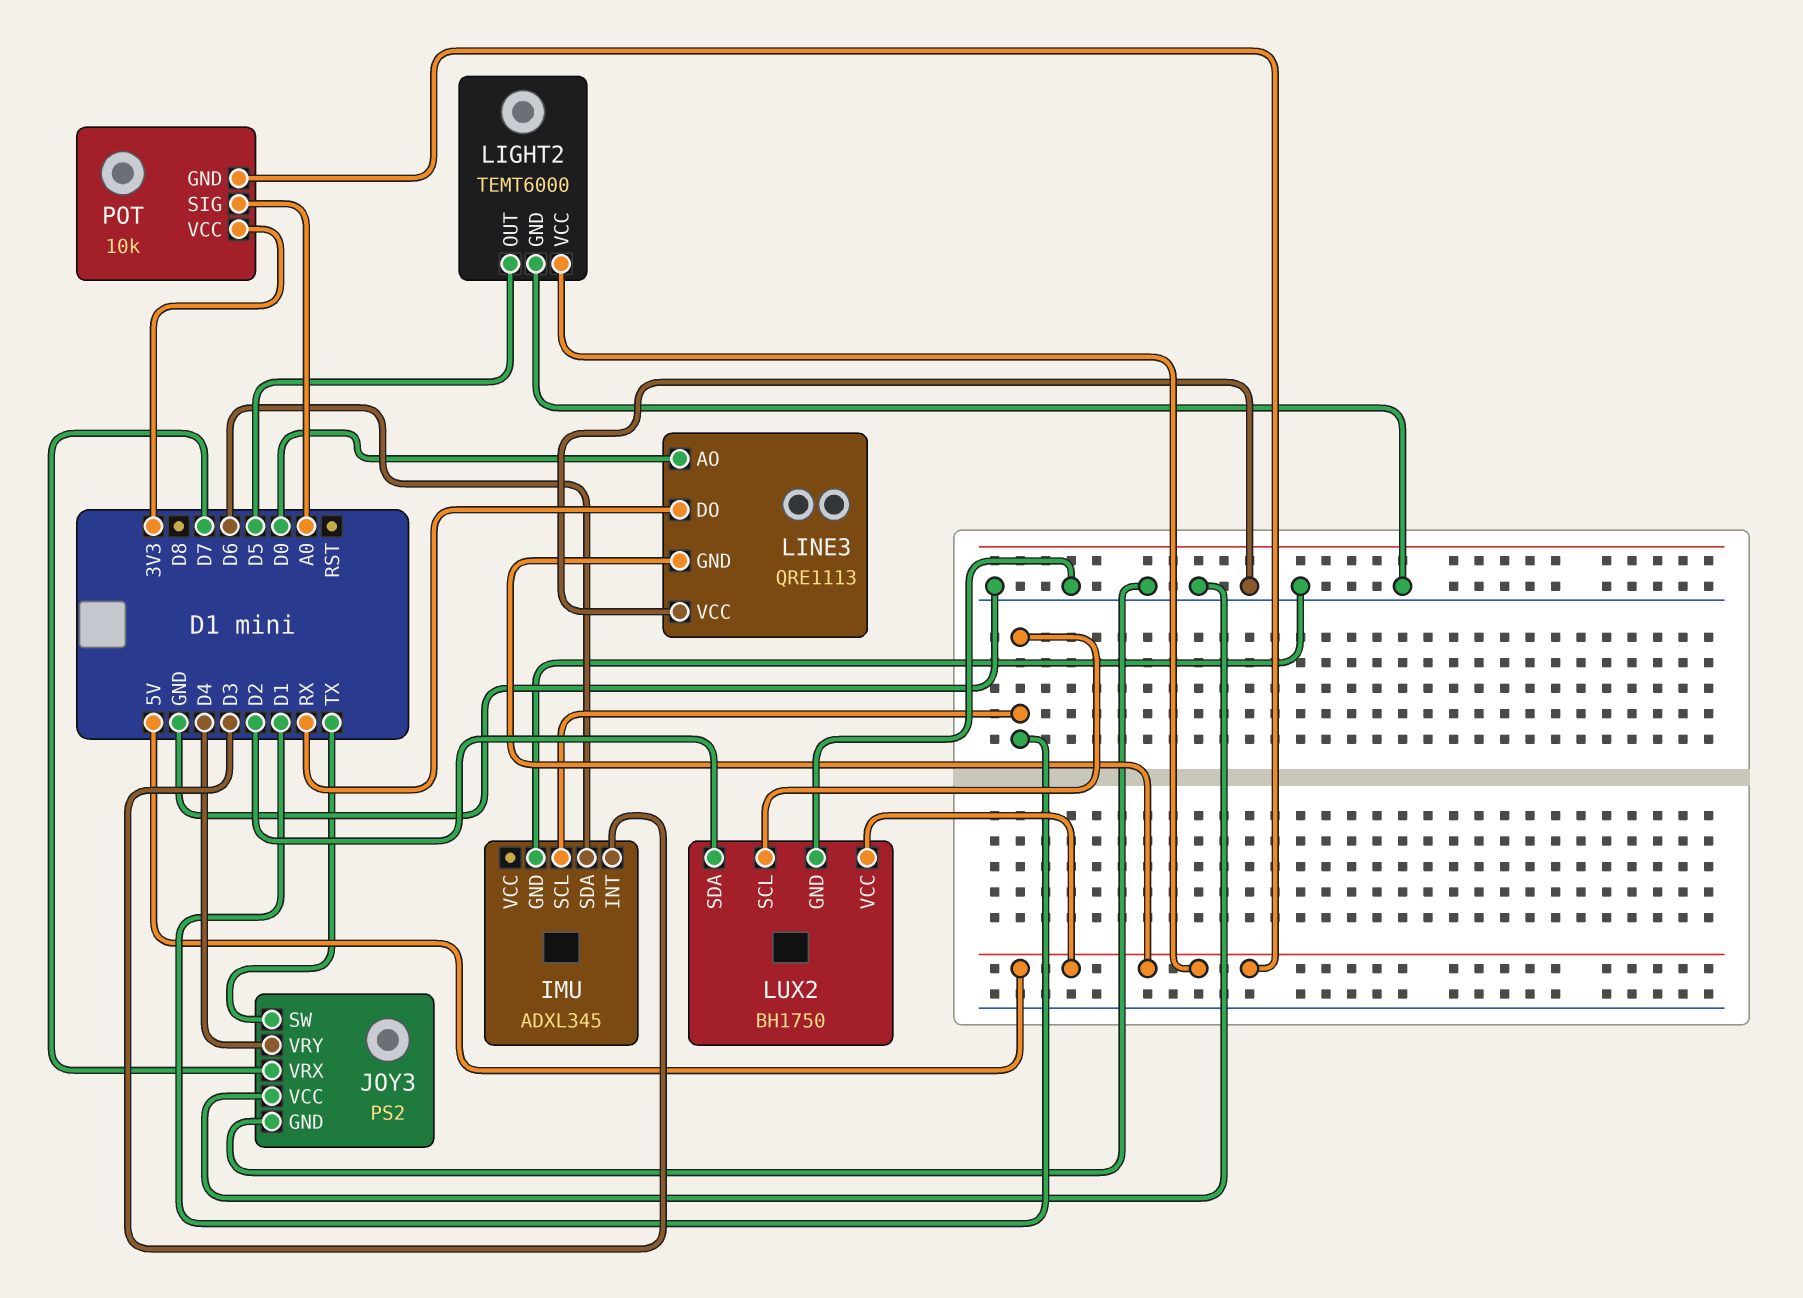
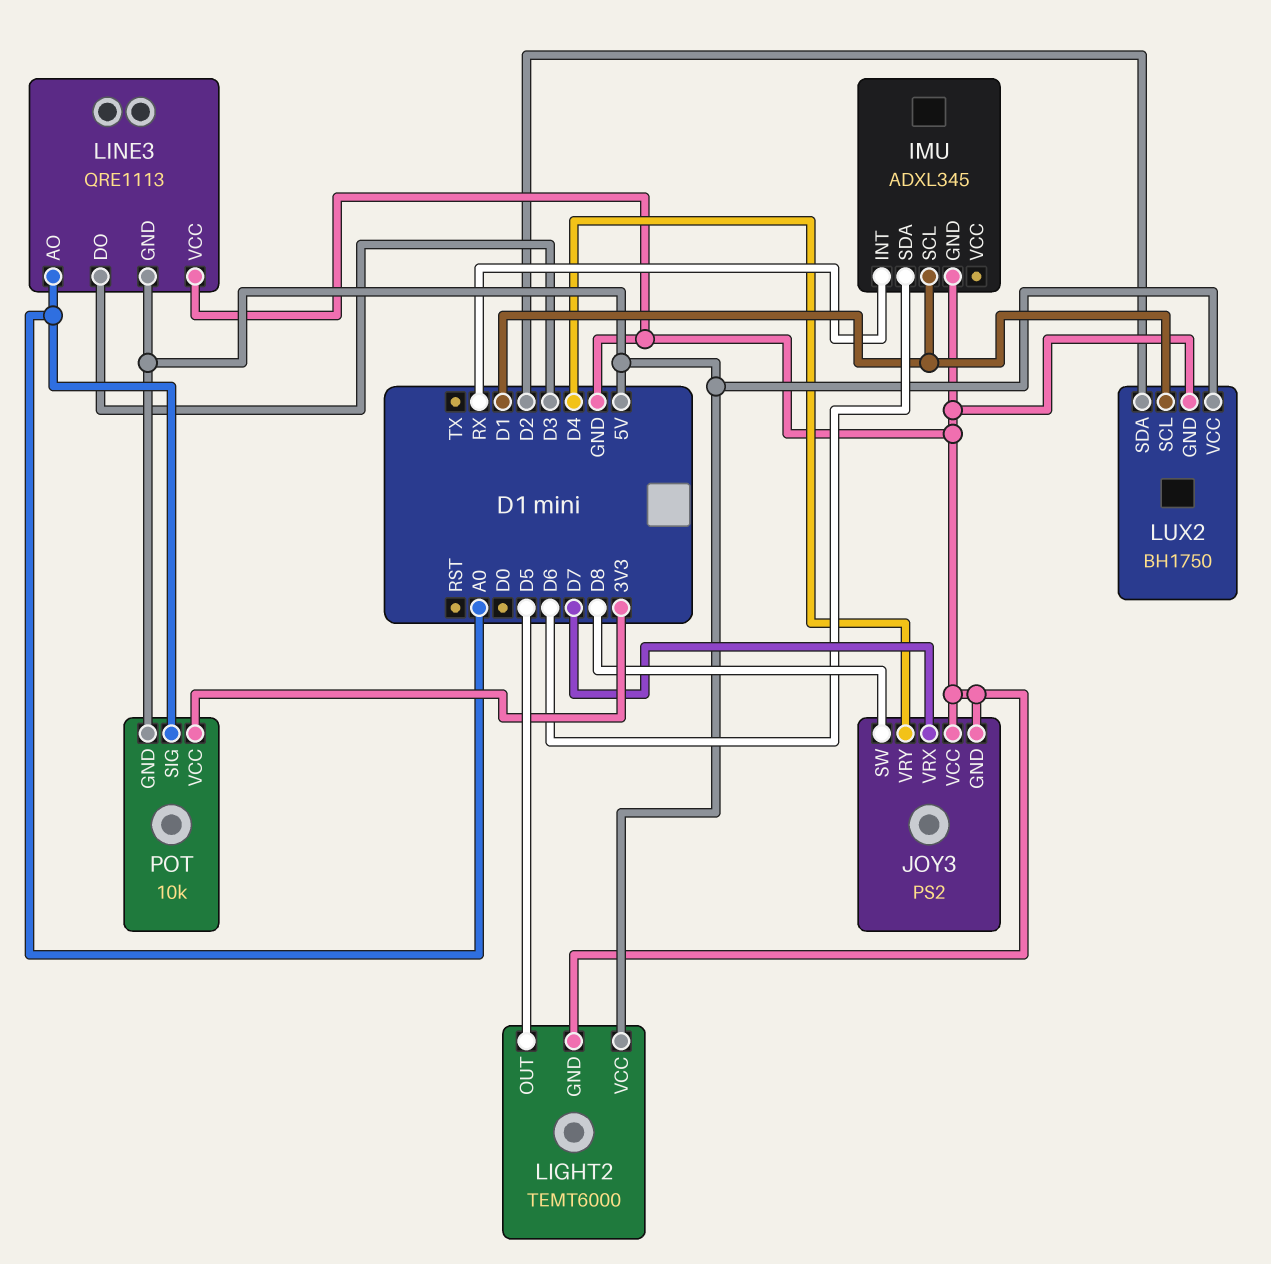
IMU pin INT: D3 -> RX
JOY3 pin SW: TX -> D8
LINE3 pin AO: D0 -> A0
LINE3 pin DO: RX -> D3

